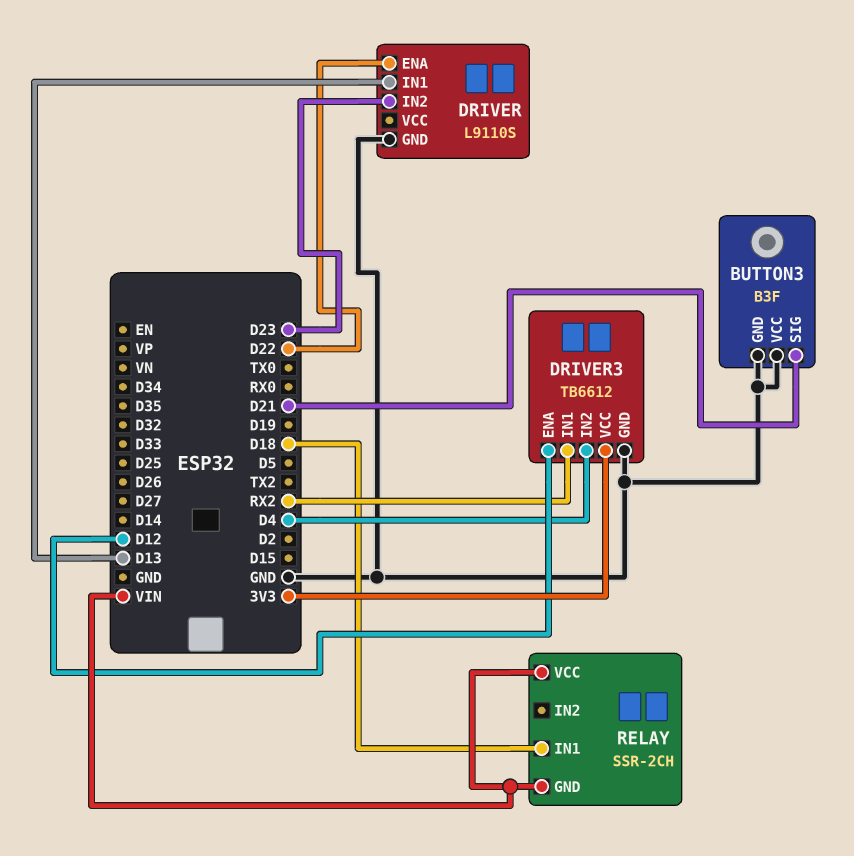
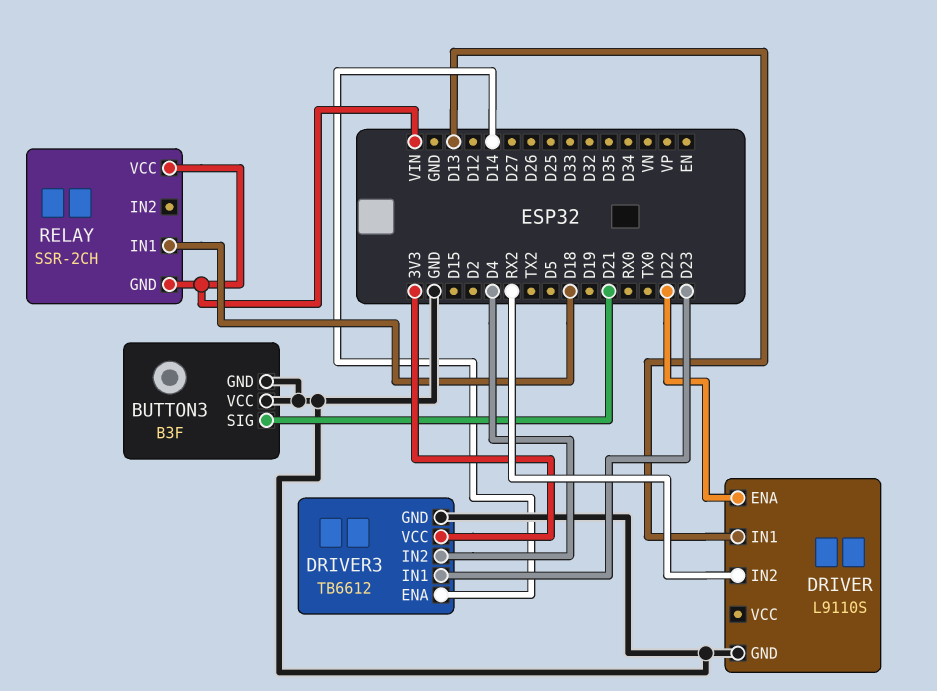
DRIVER pin IN2: D23 -> RX2
DRIVER3 pin ENA: D12 -> D14
DRIVER3 pin IN1: RX2 -> D23

